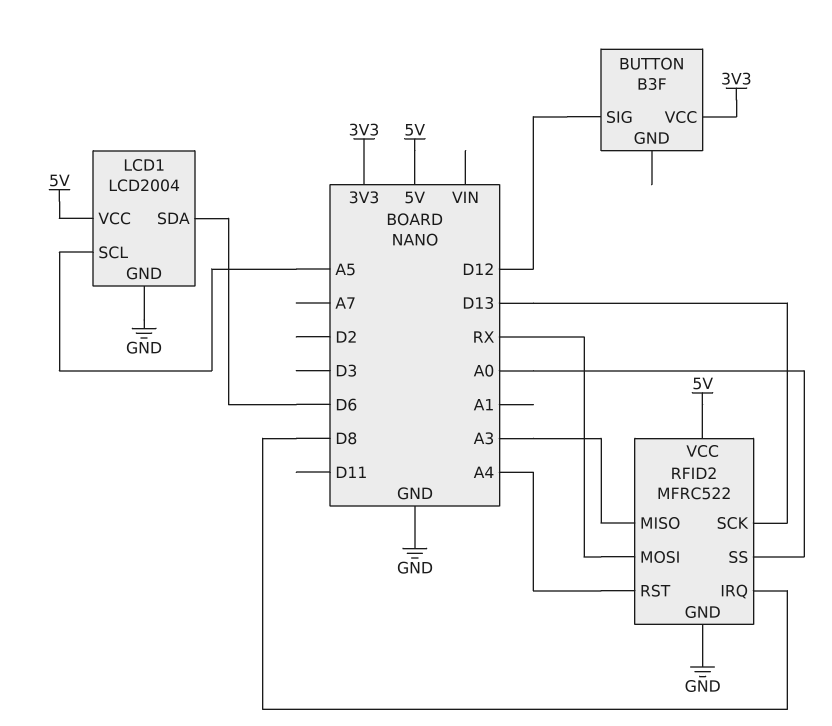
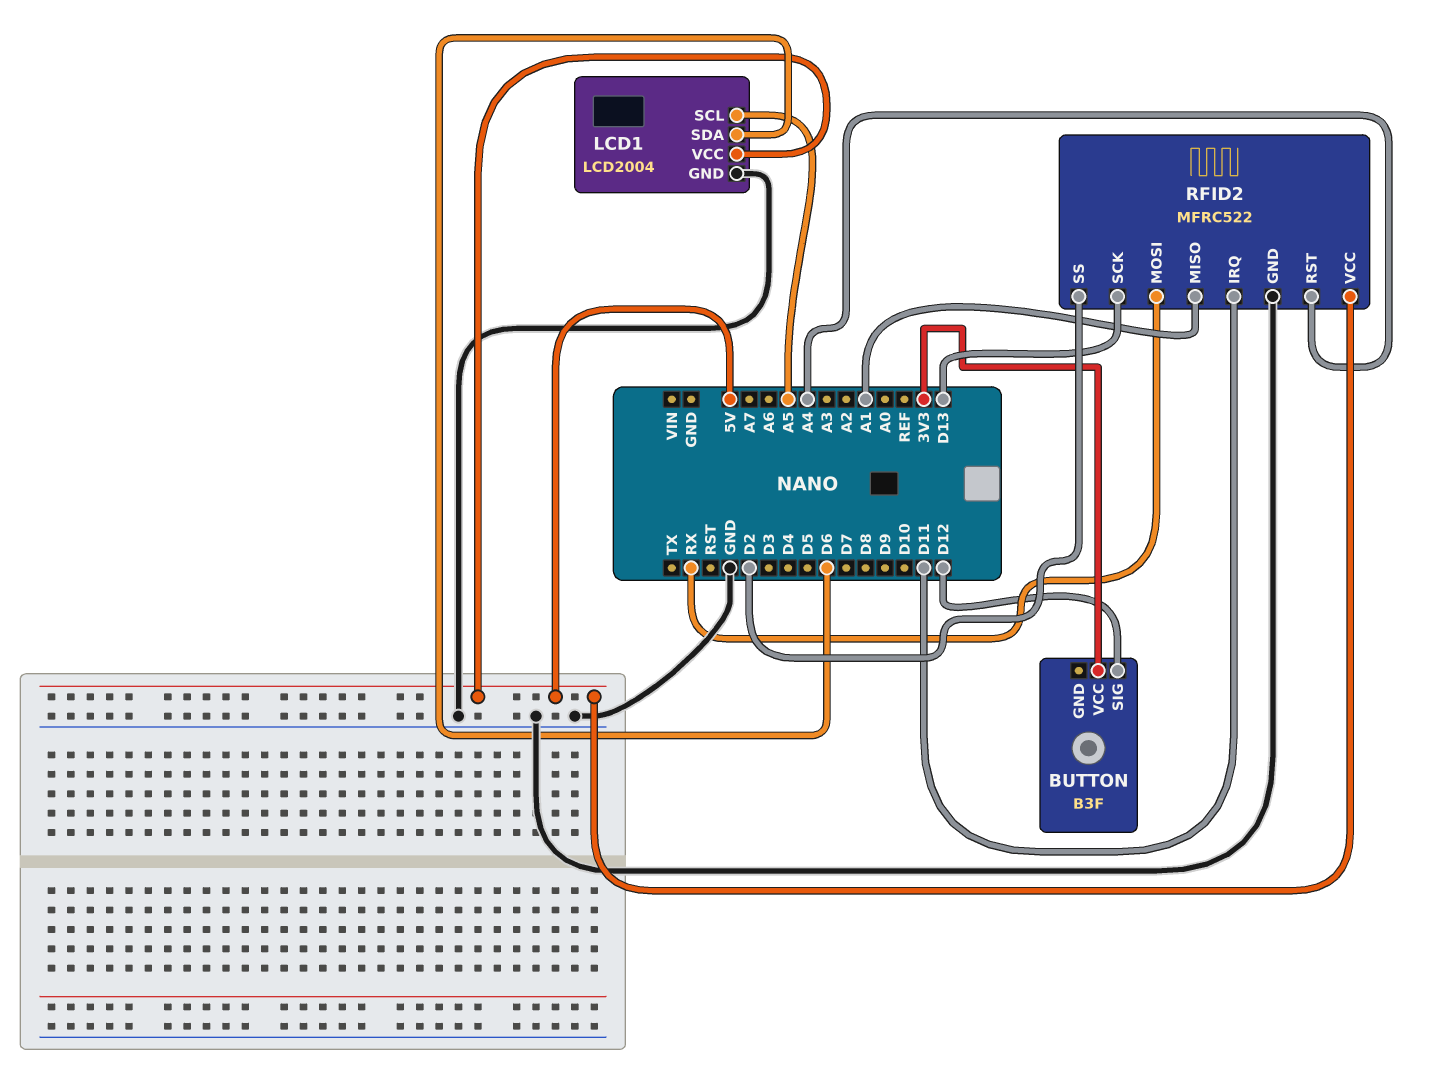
RFID2 pin IRQ: D8 -> D11
RFID2 pin MISO: A3 -> A1
RFID2 pin SS: A0 -> D2

